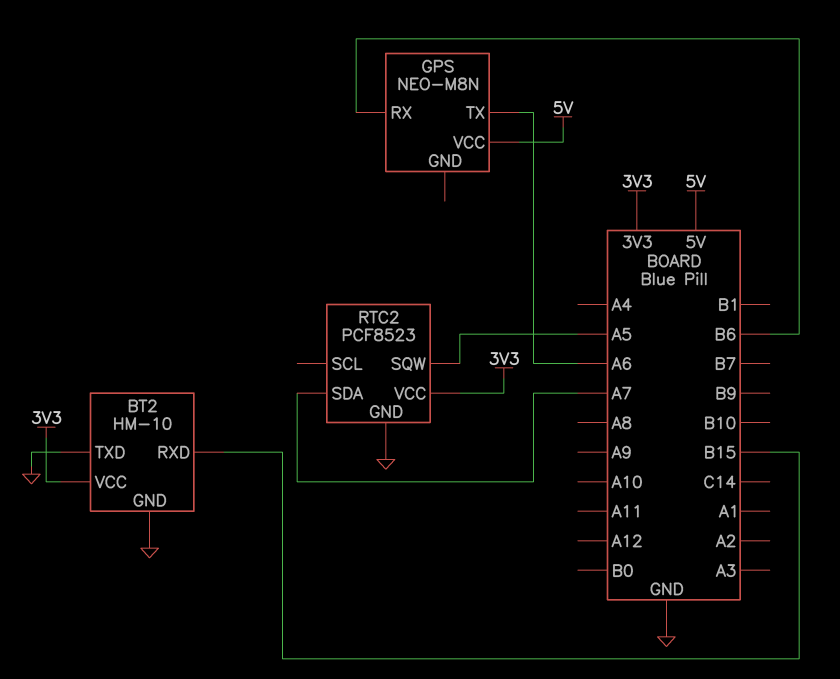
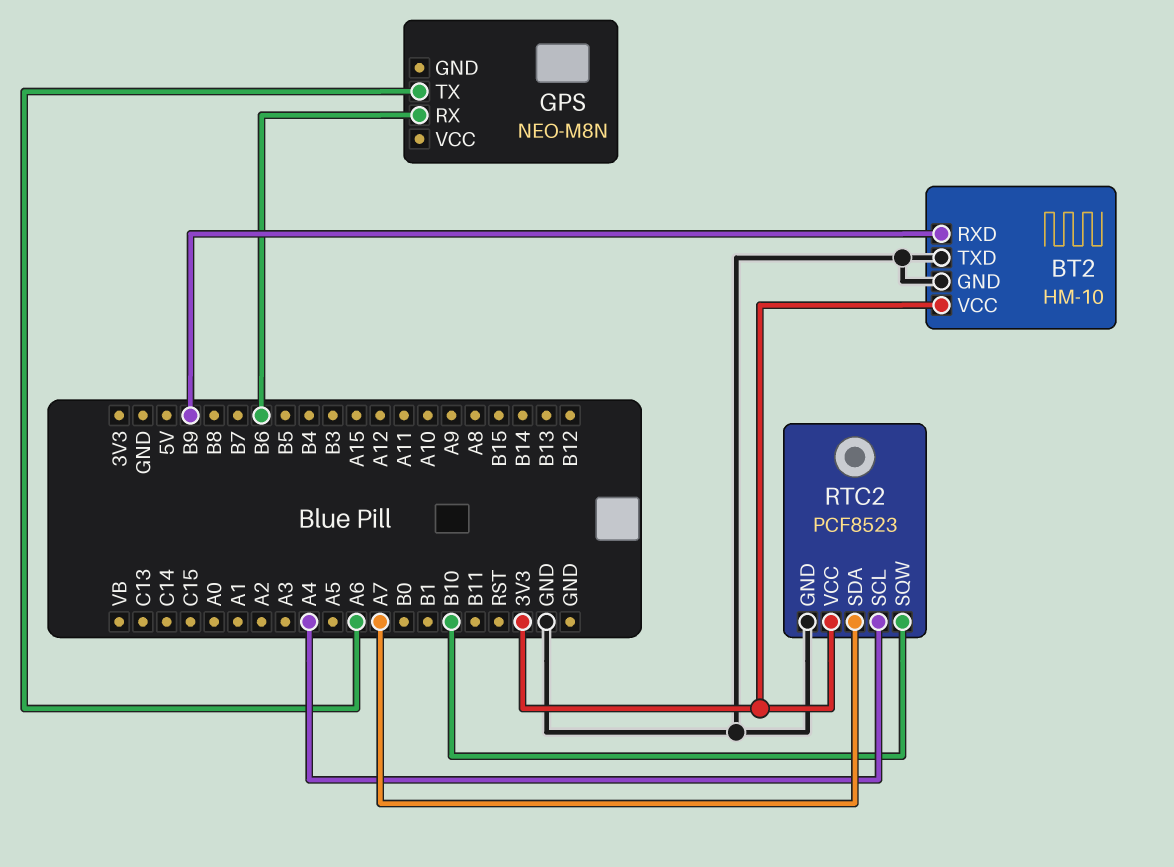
BT2 pin RXD: B15 -> B9
GPS pin VCC: 5V -> none
RTC2 pin SCL: none -> A4
RTC2 pin SQW: A5 -> B10

